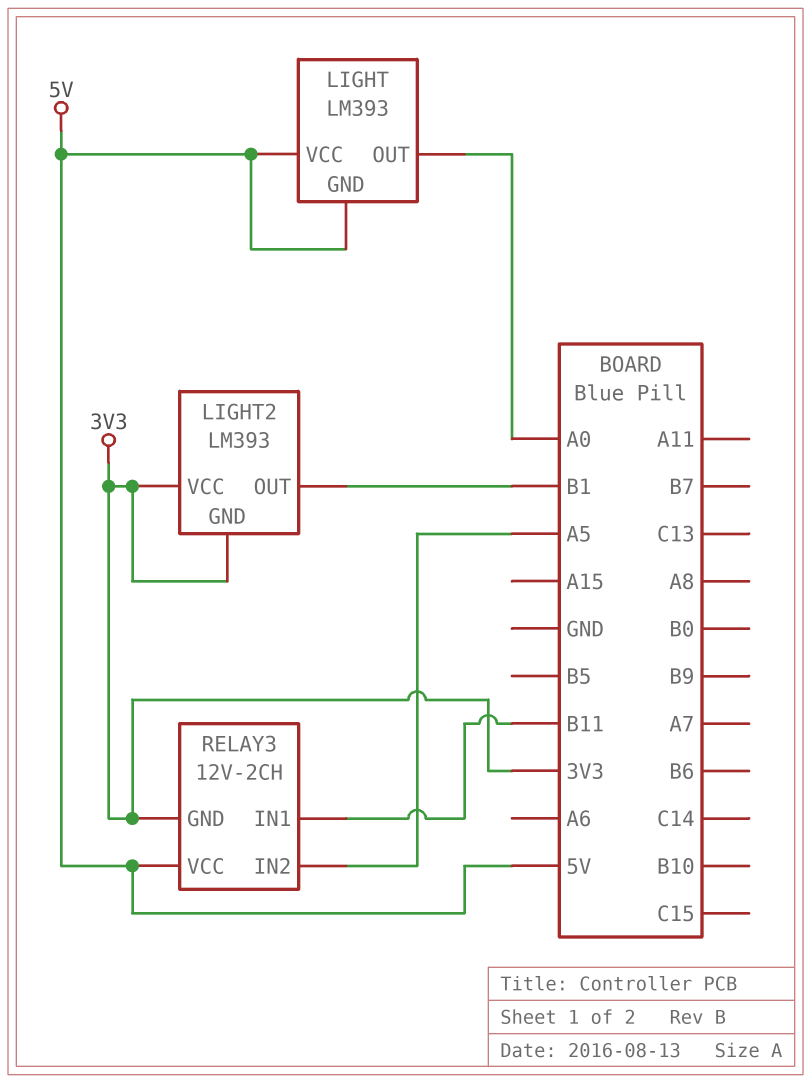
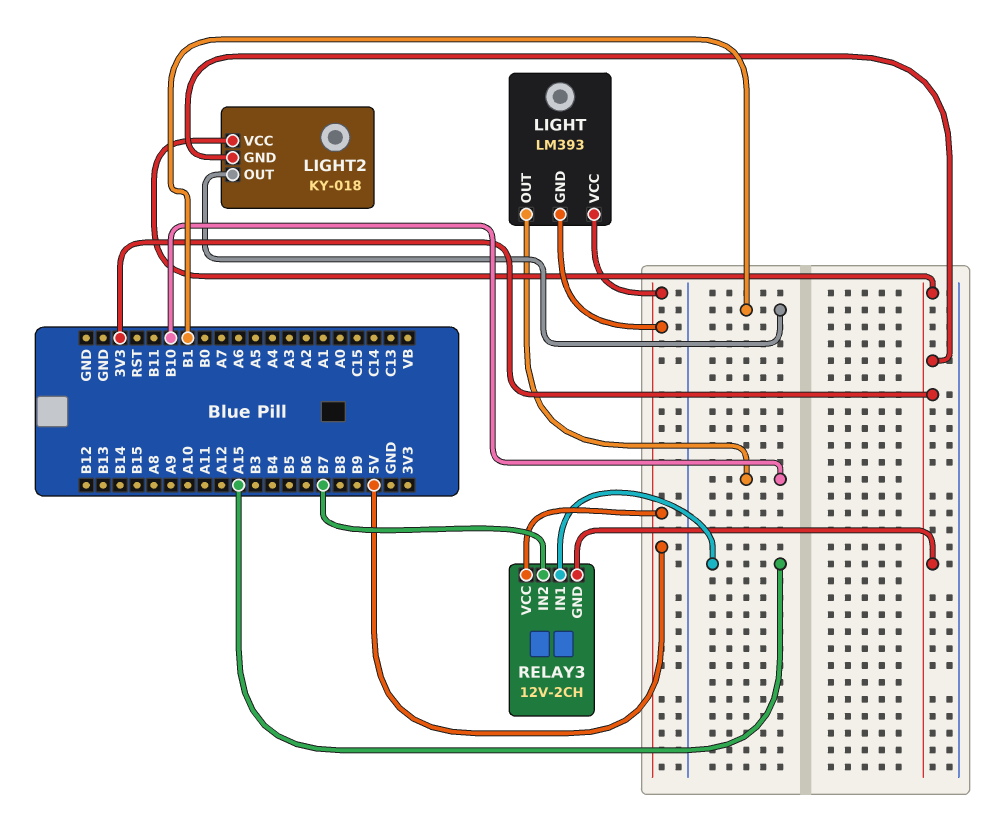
LIGHT pin OUT: A0 -> B10
LIGHT2: LM393 -> KY-018
RELAY3 pin IN1: B11 -> A15
RELAY3 pin IN2: A5 -> B7

